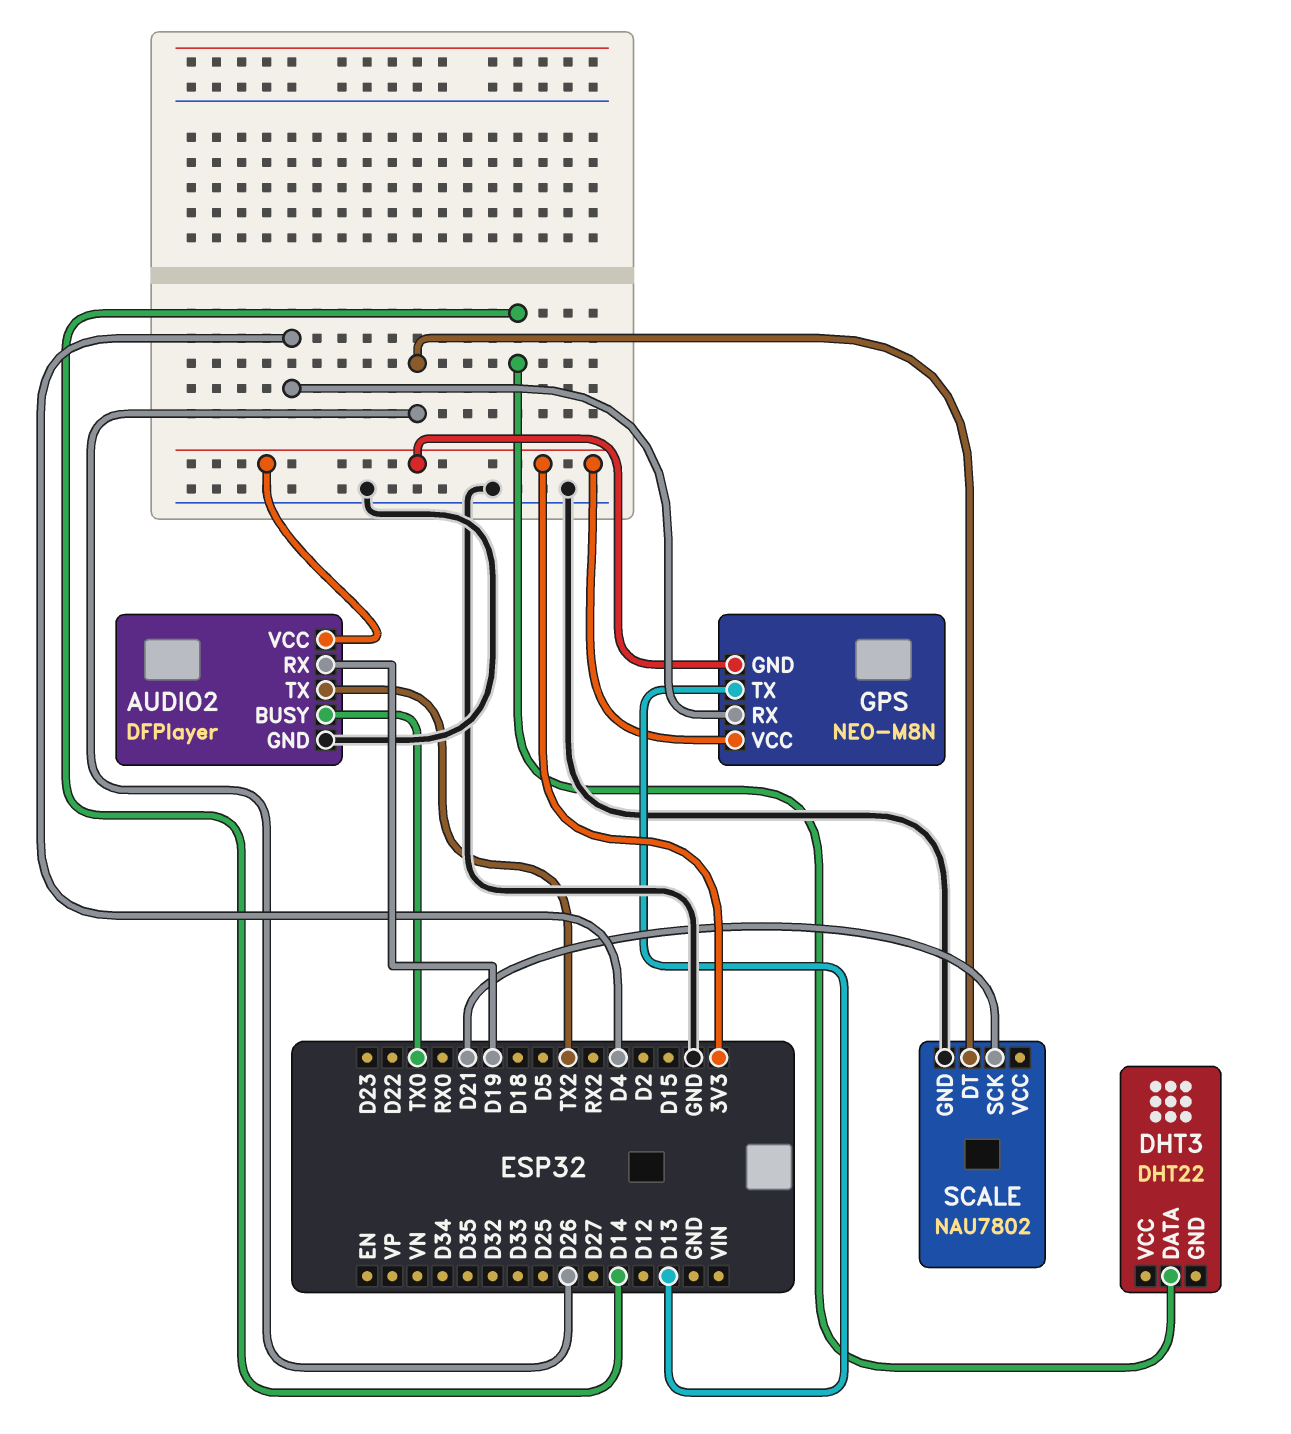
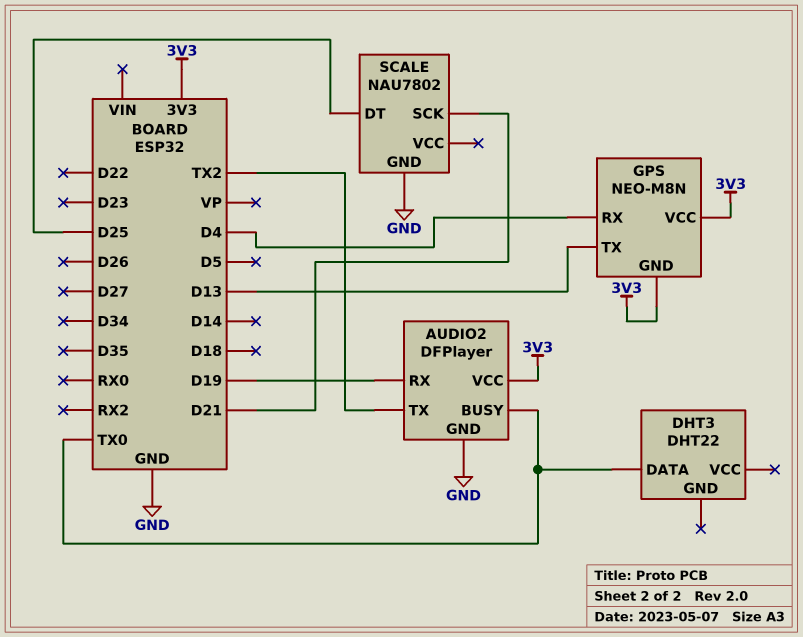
DHT3 pin DATA: D14 -> TX0
SCALE pin DT: D26 -> D25

